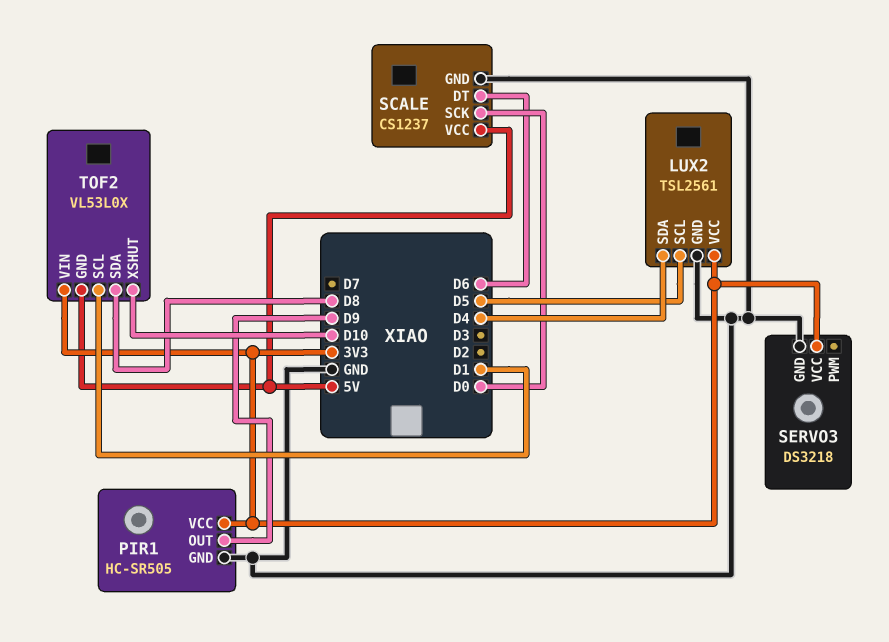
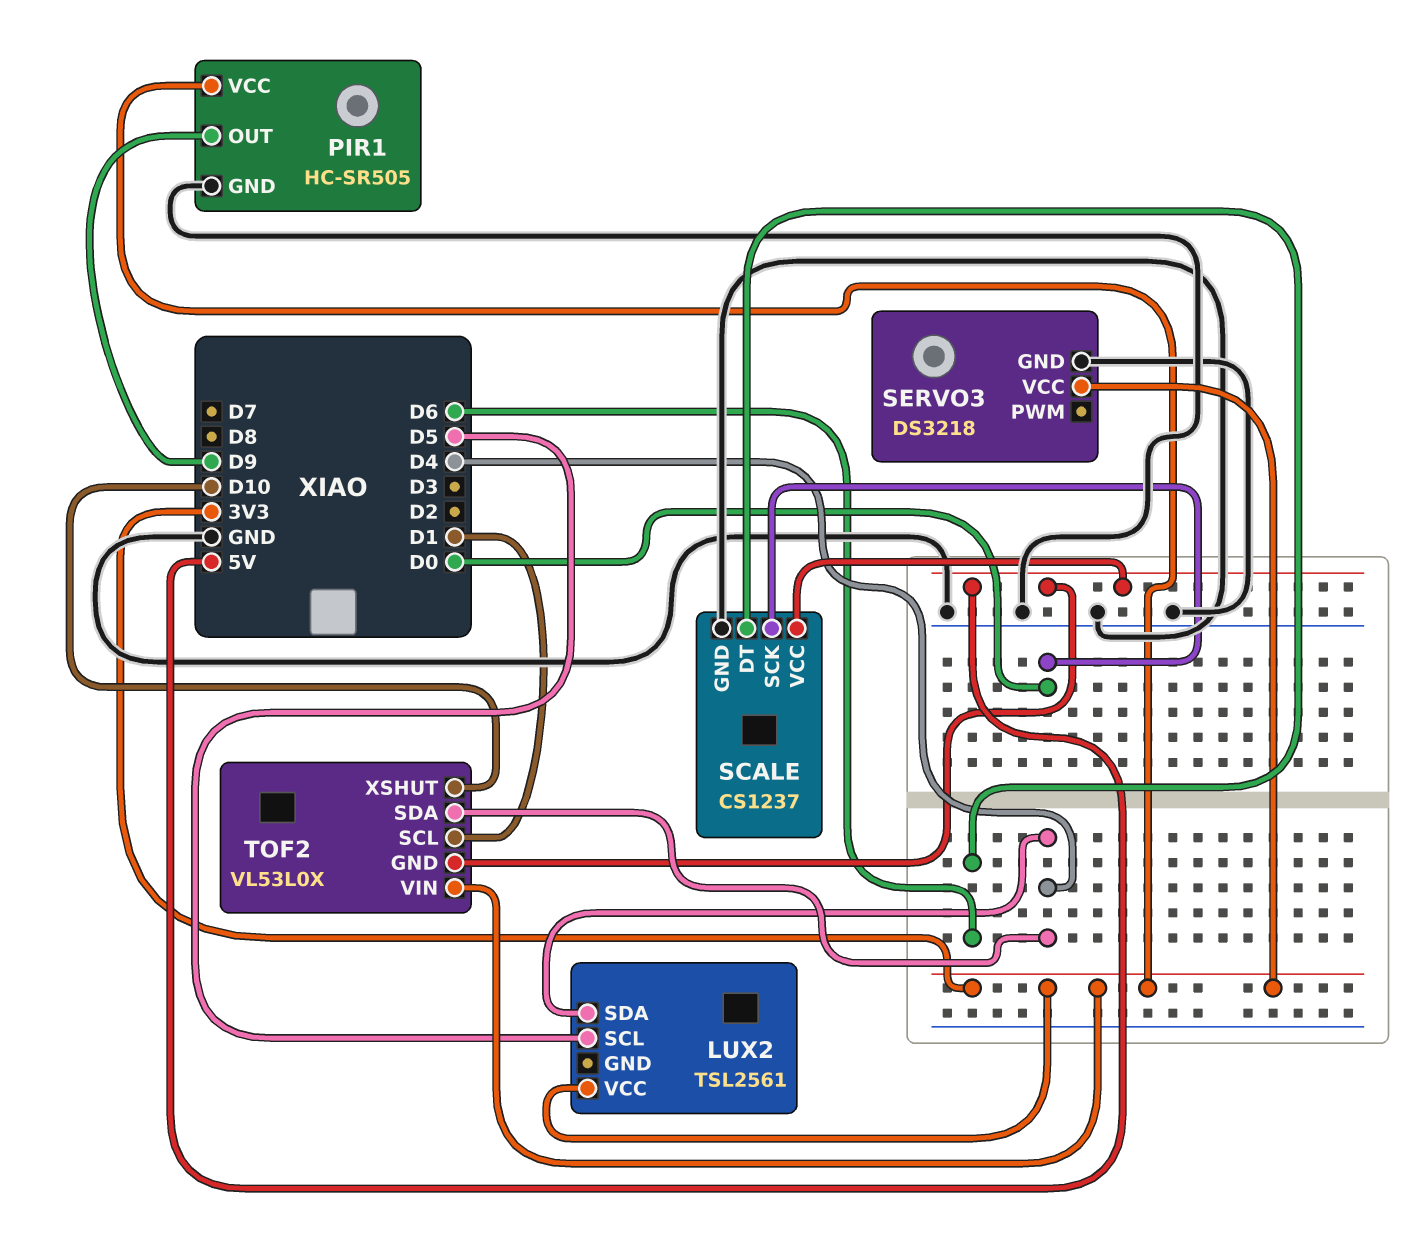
LUX2 pin GND: GND -> none
TOF2 pin SDA: D8 -> D4

